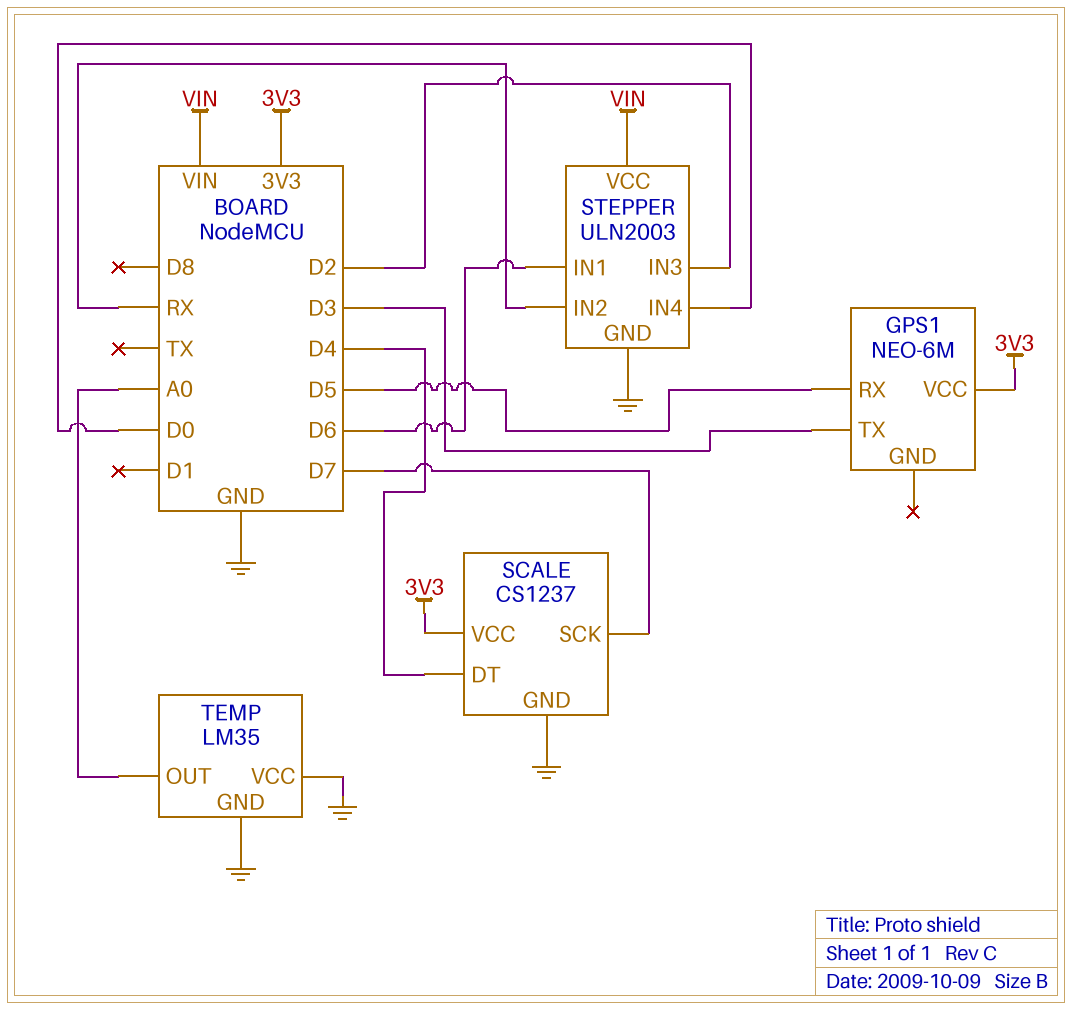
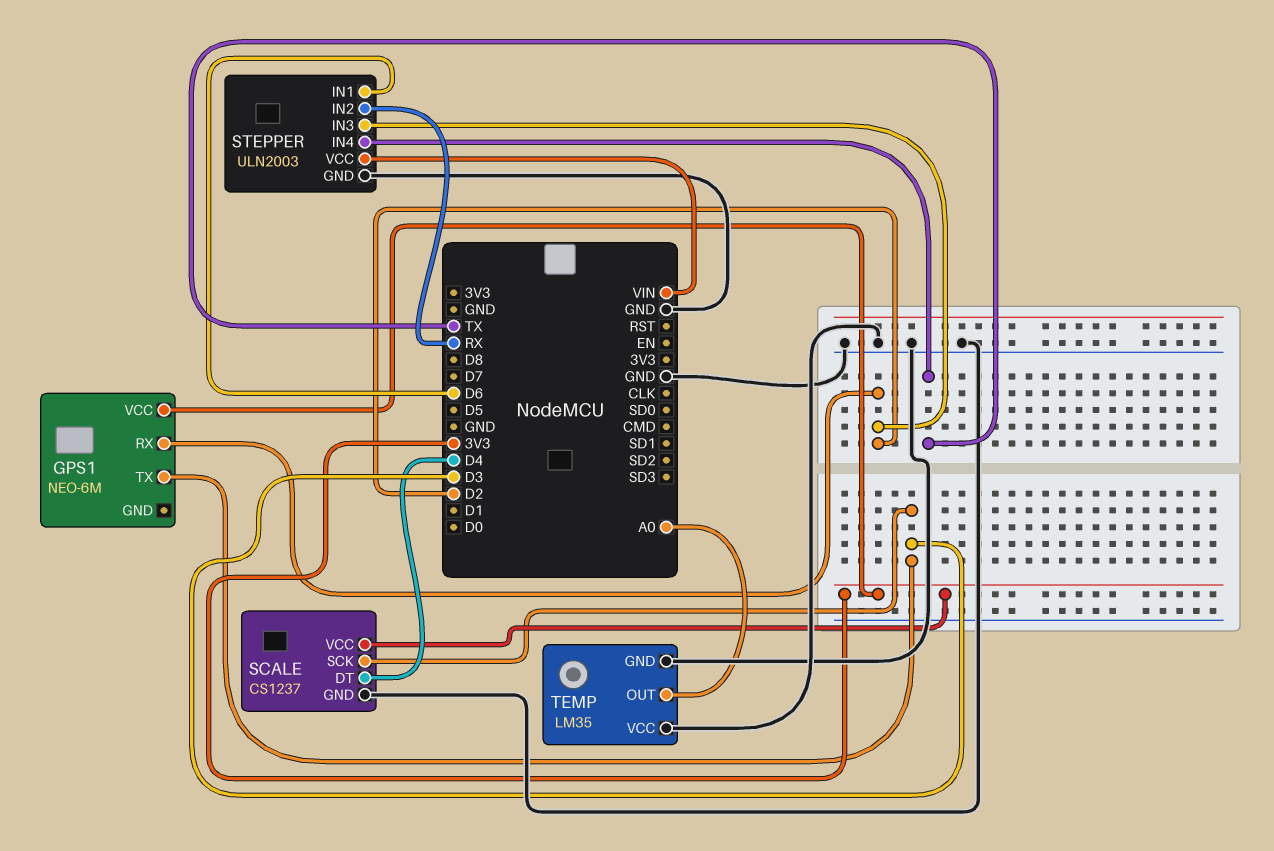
GPS1 pin RX: D5 -> D2
SCALE pin SCK: D7 -> D3
STEPPER pin IN4: D0 -> TX

